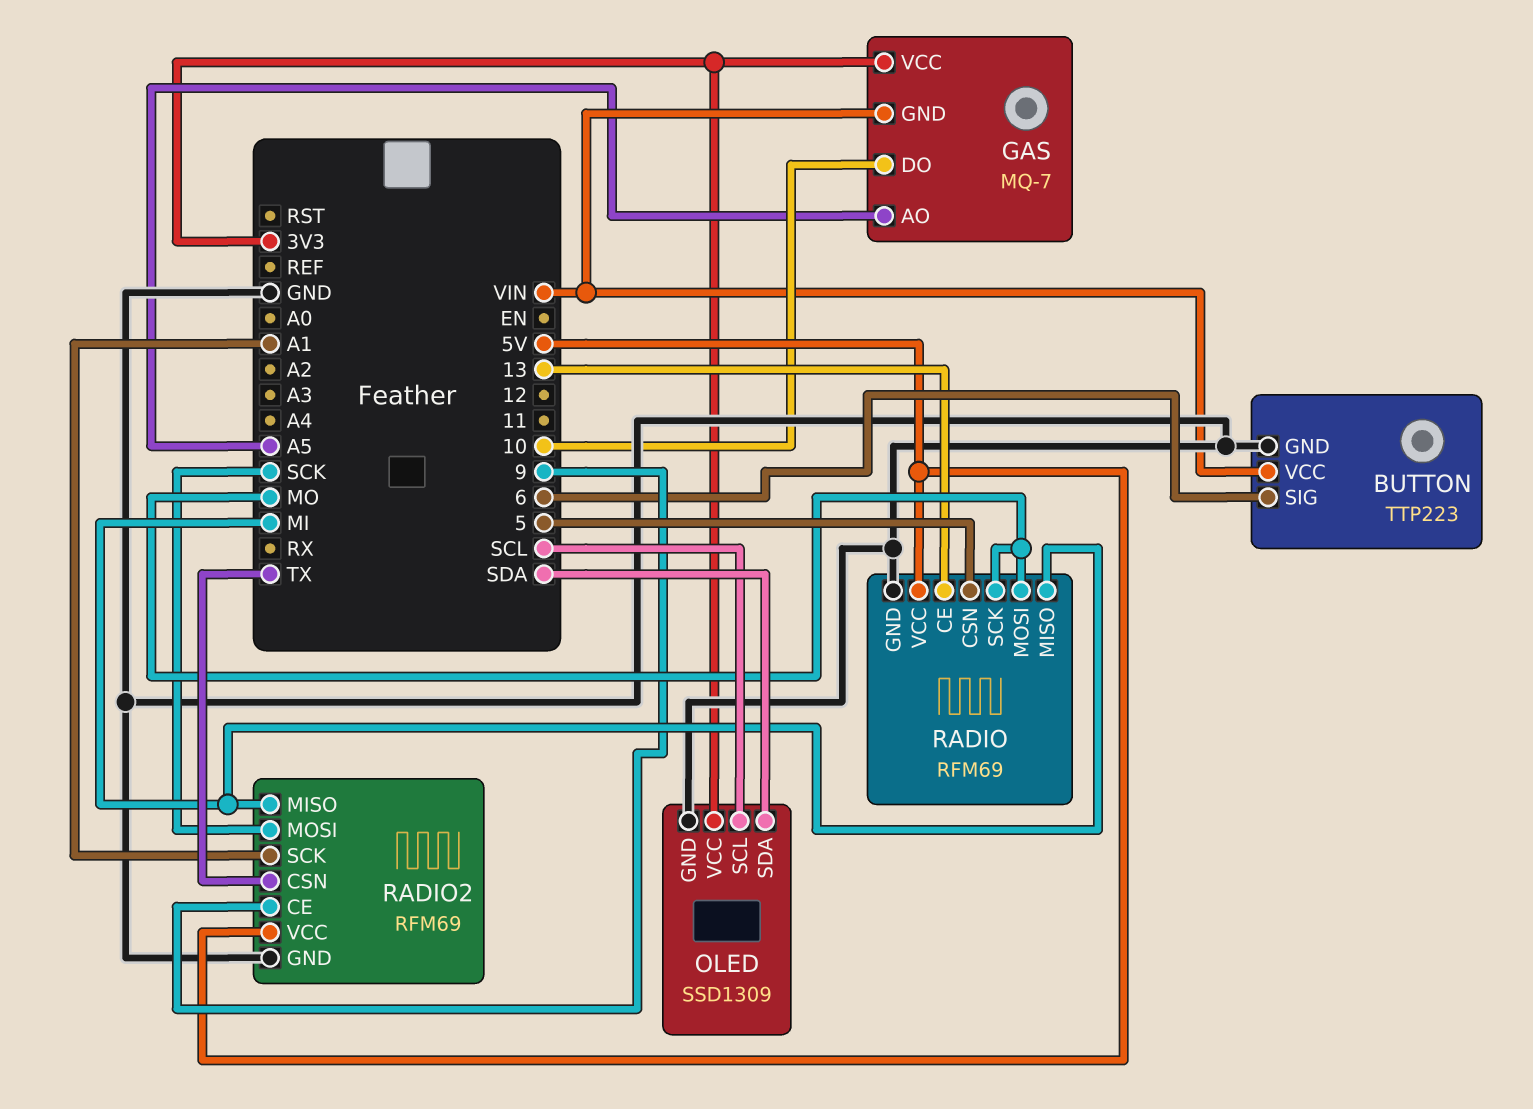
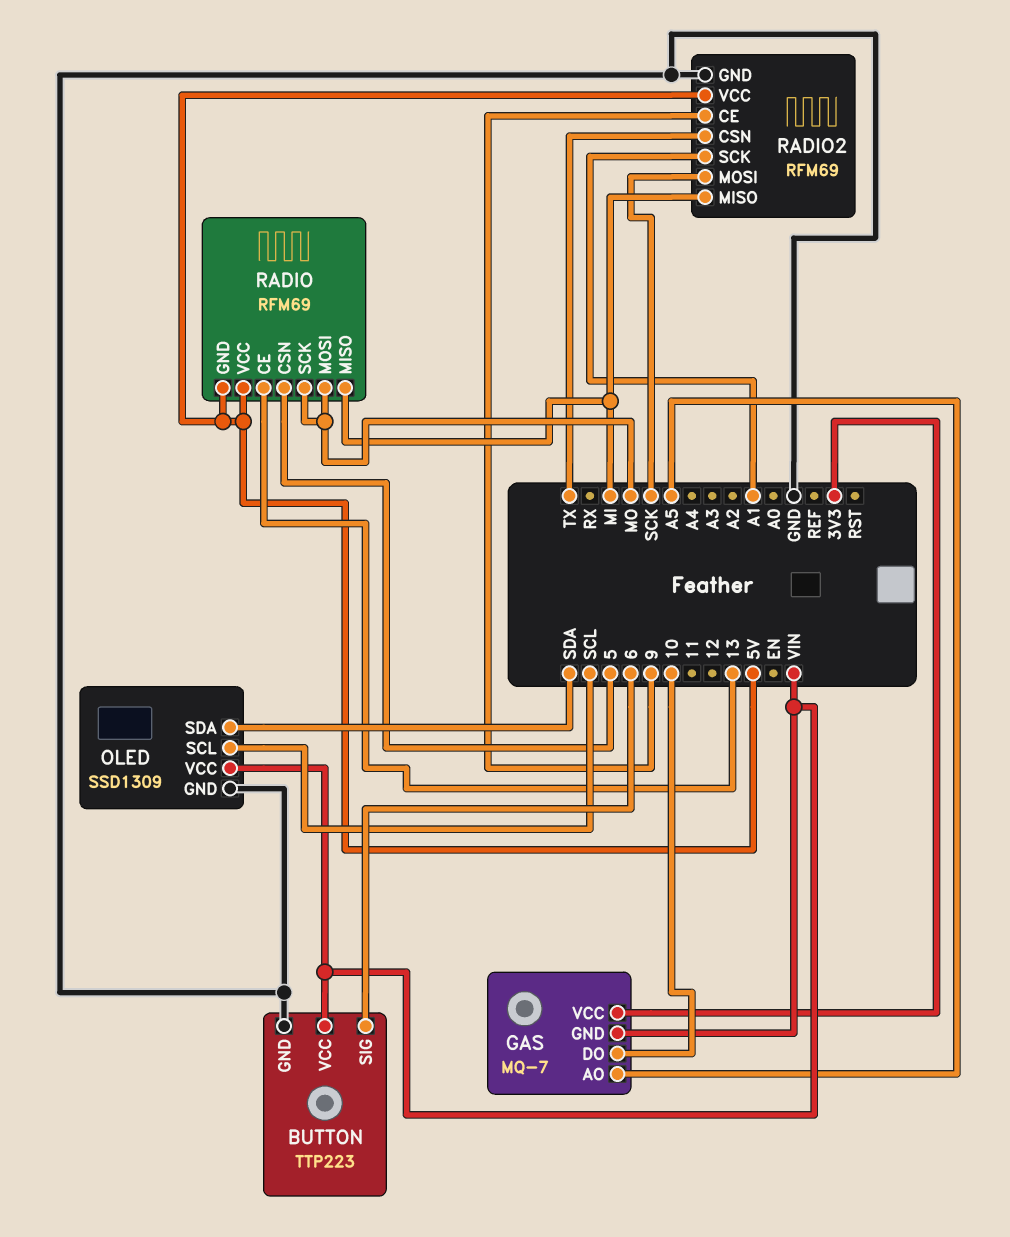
OLED pin VCC: 3V3 -> VIN
RADIO pin GND: GND -> 5V

